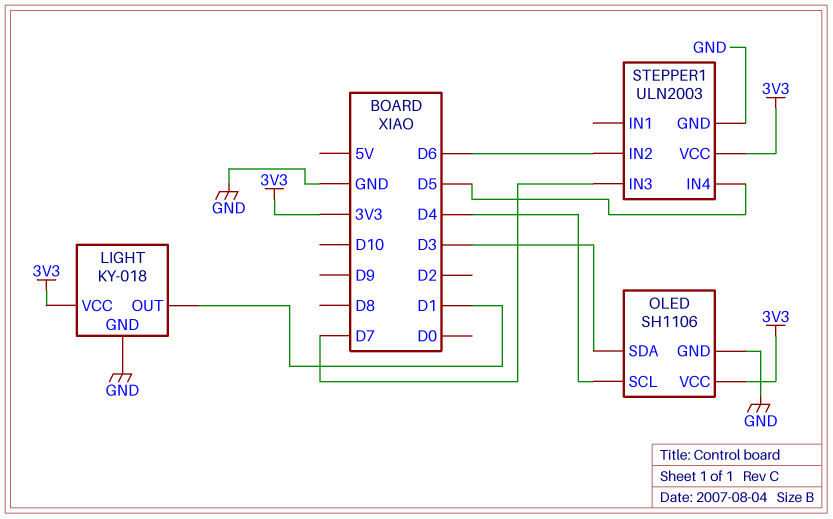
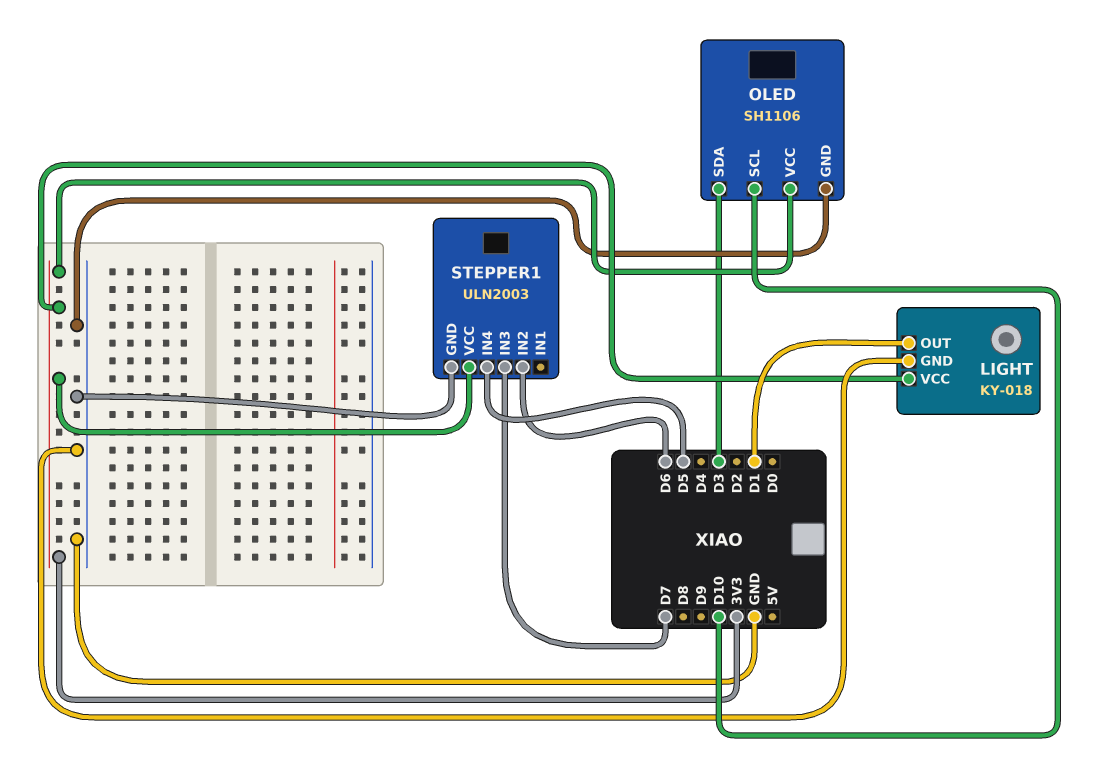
OLED pin SCL: D4 -> D10

